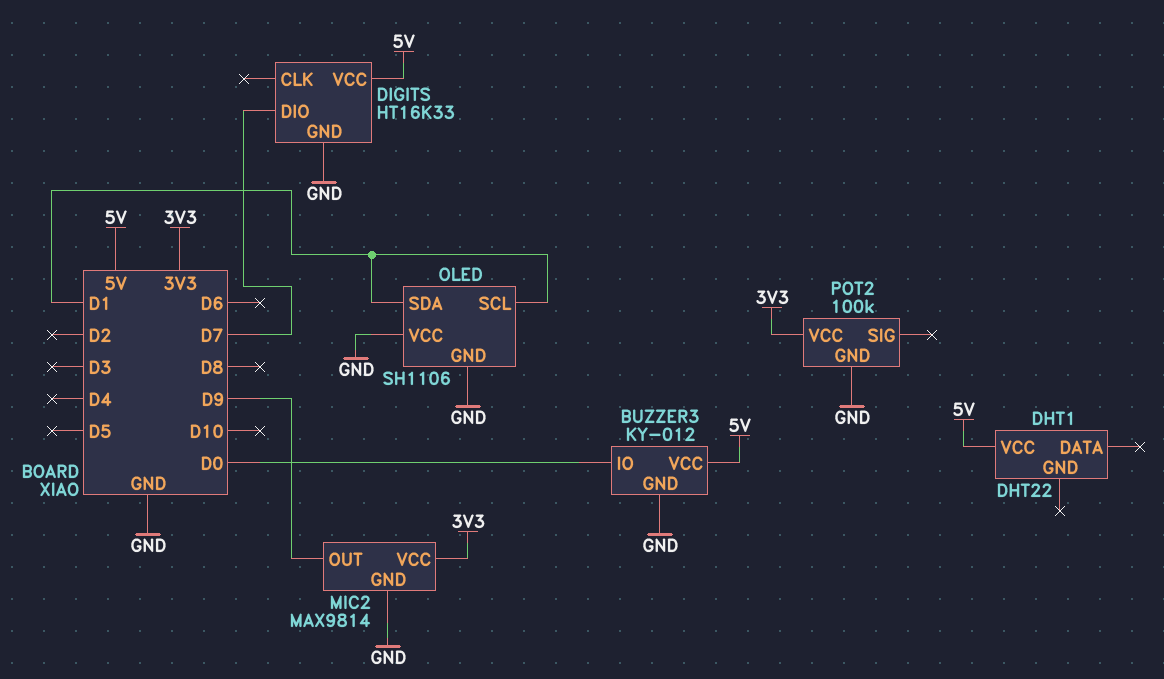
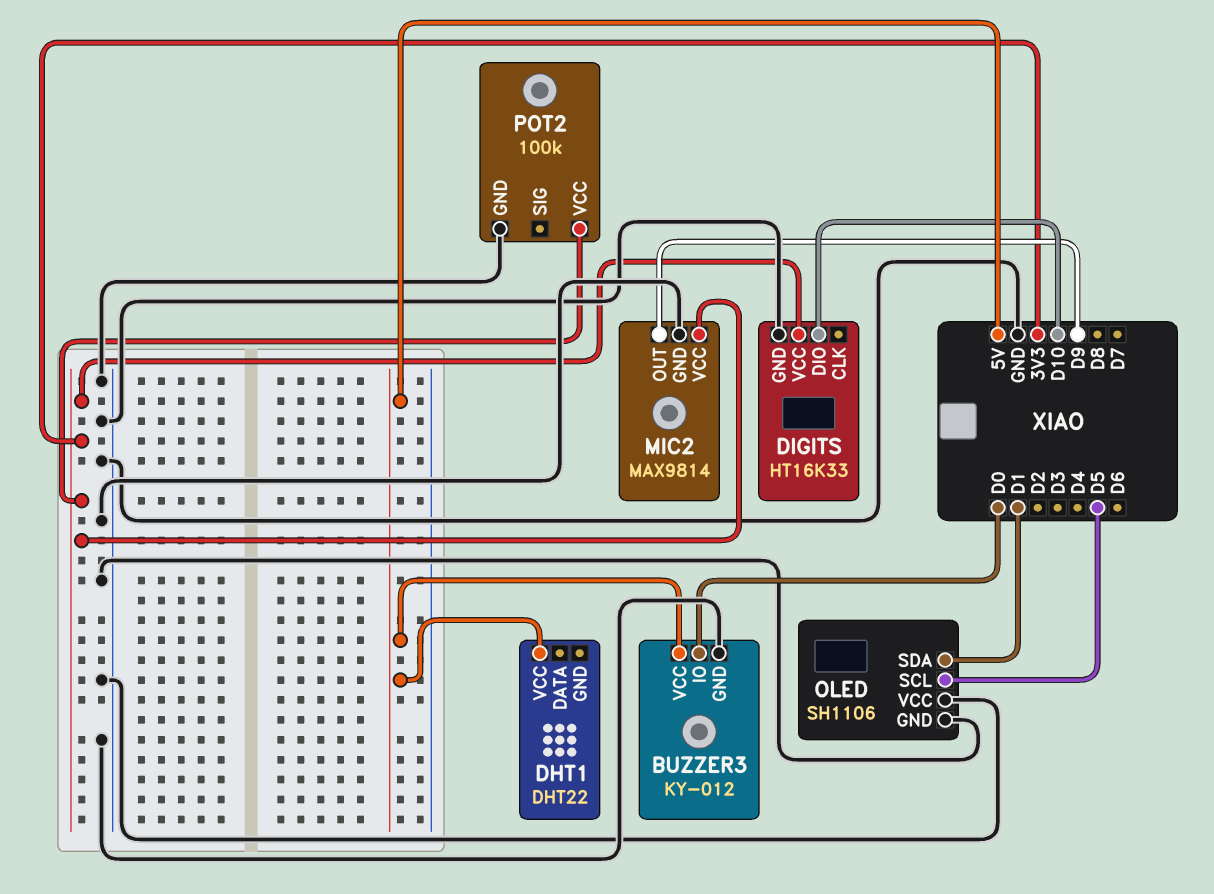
DIGITS pin DIO: D7 -> D10
DIGITS pin VCC: 5V -> 3V3
OLED pin SCL: D1 -> D5

